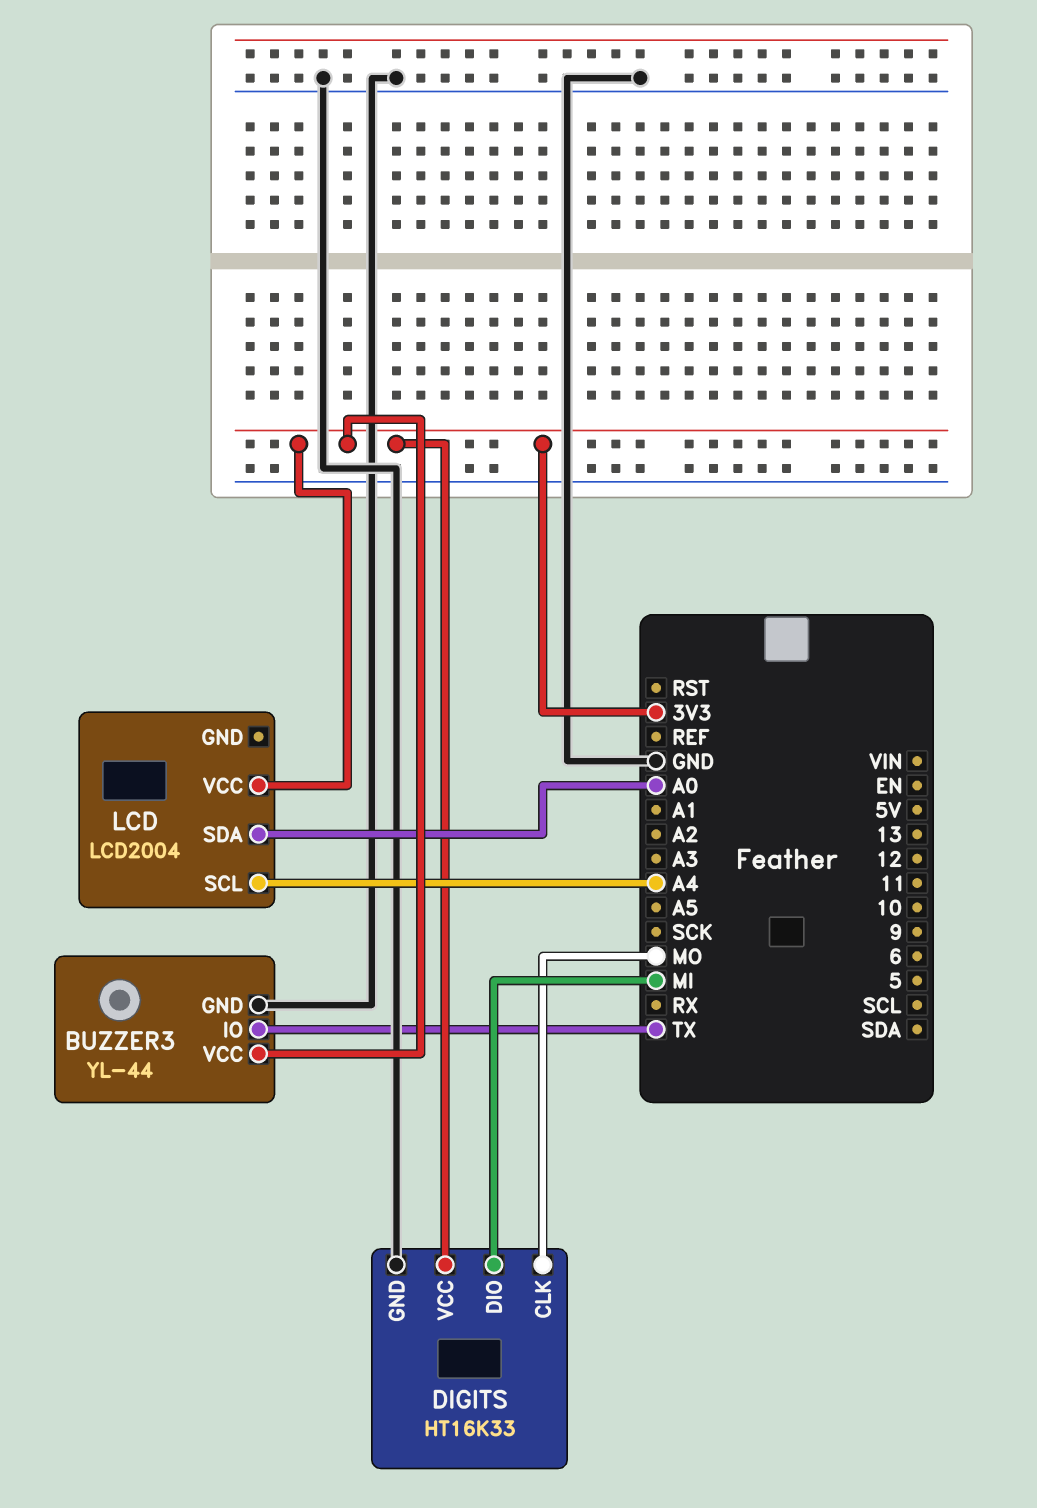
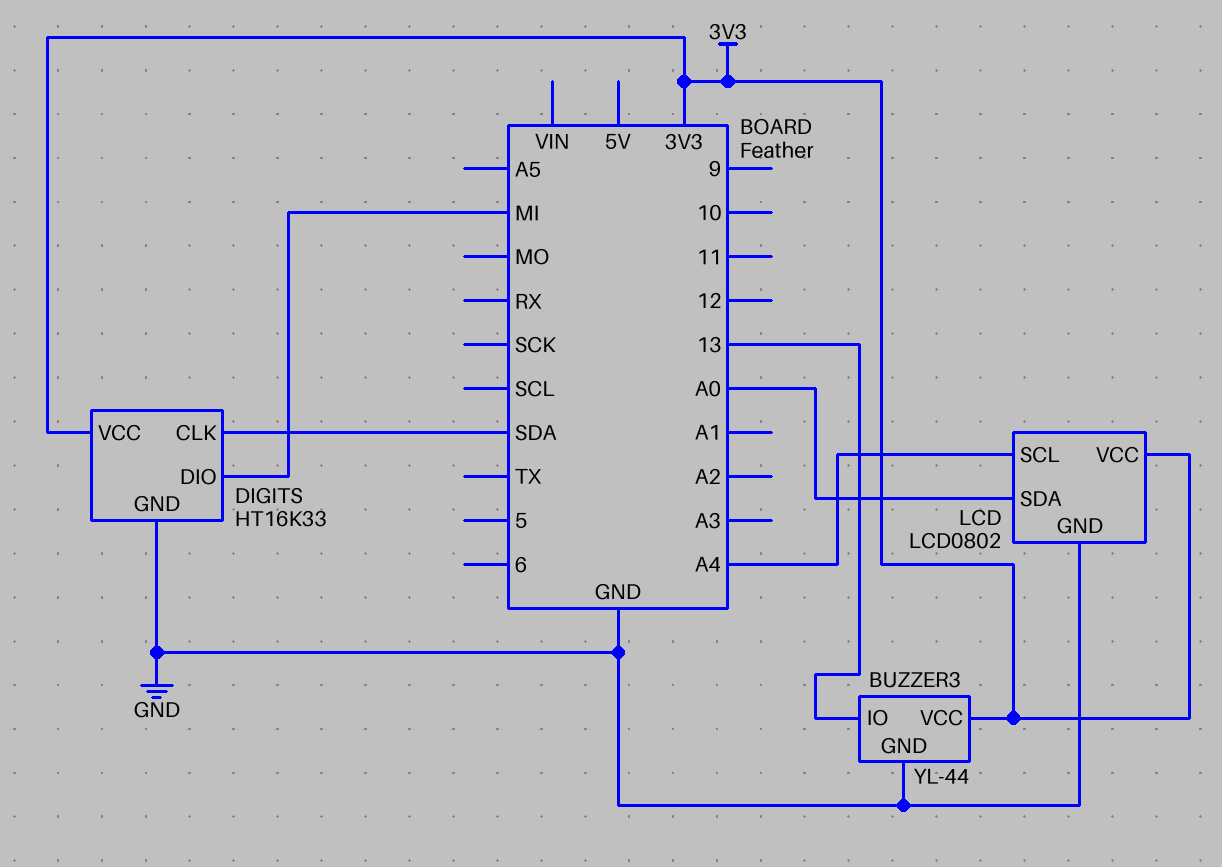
BUZZER3 pin IO: TX -> 13
DIGITS pin CLK: MO -> SDA
LCD: LCD2004 -> LCD0802
LCD pin GND: none -> GND

